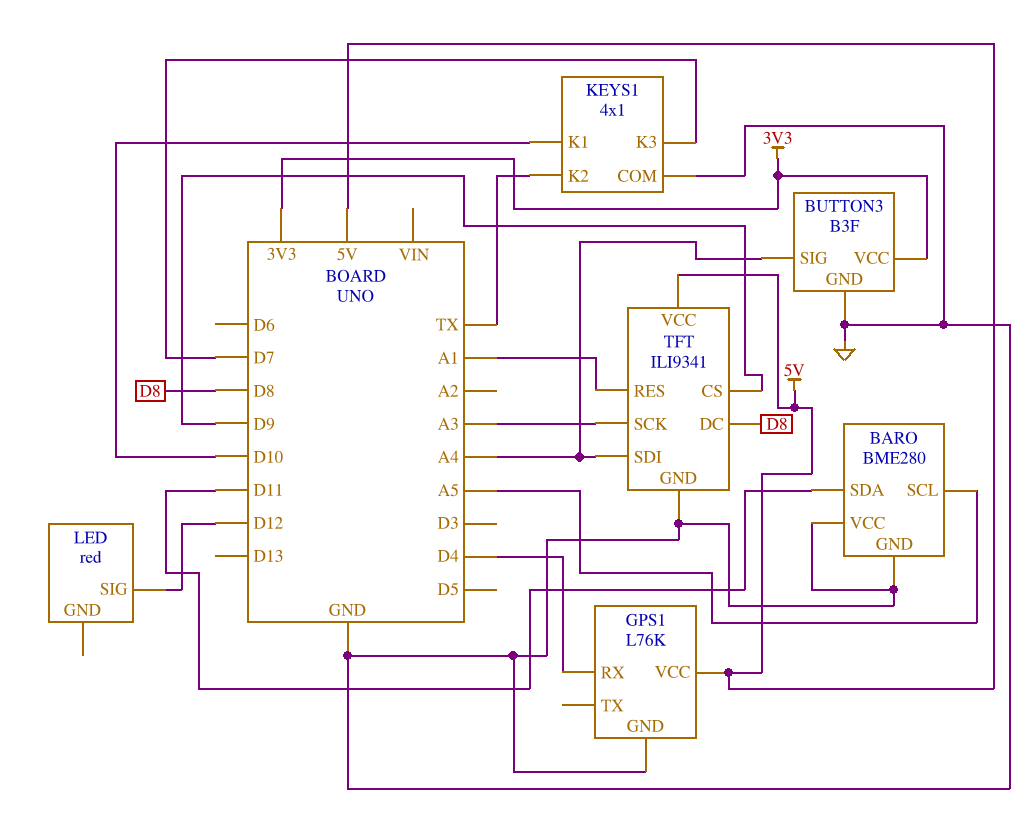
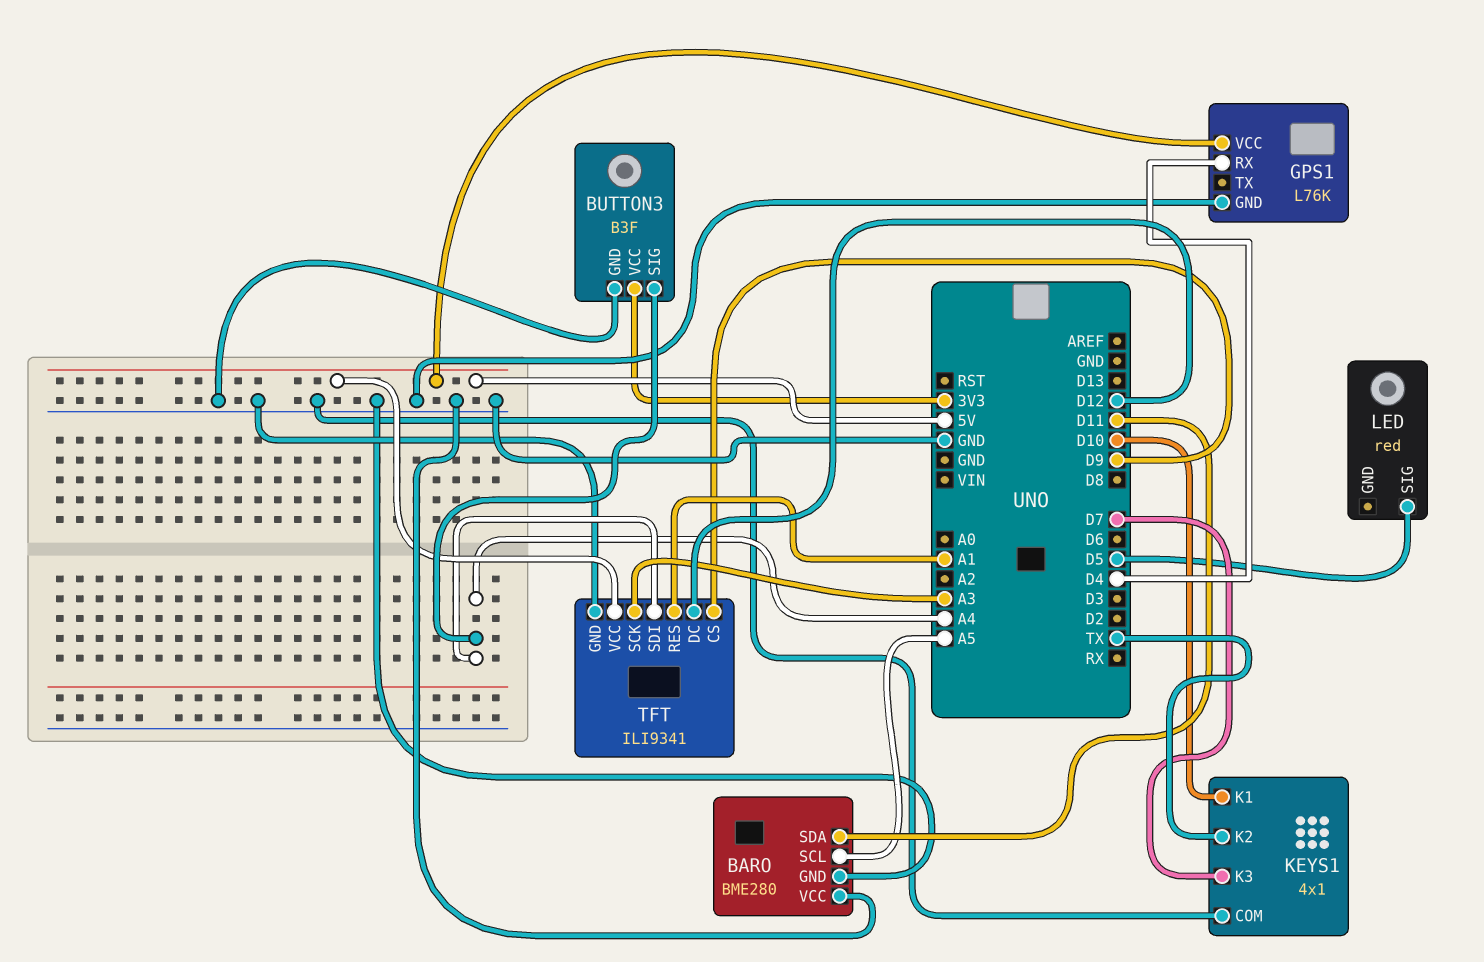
LED pin SIG: D12 -> D5
TFT pin DC: D8 -> D12

